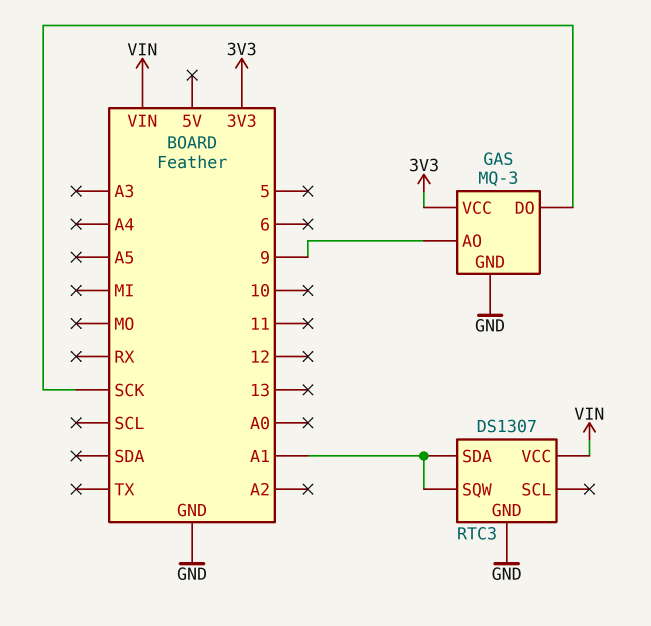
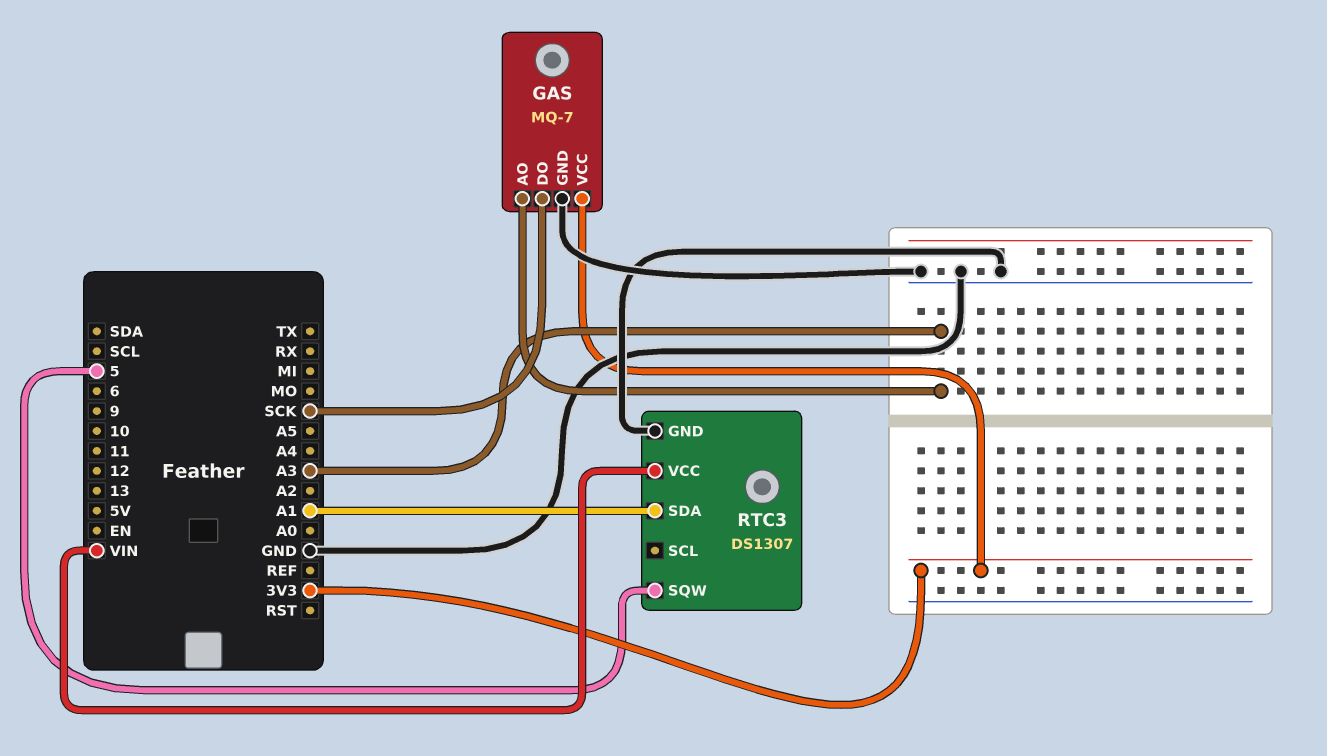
GAS: MQ-3 -> MQ-7
GAS pin AO: 9 -> A3
RTC3 pin SQW: A1 -> 5

